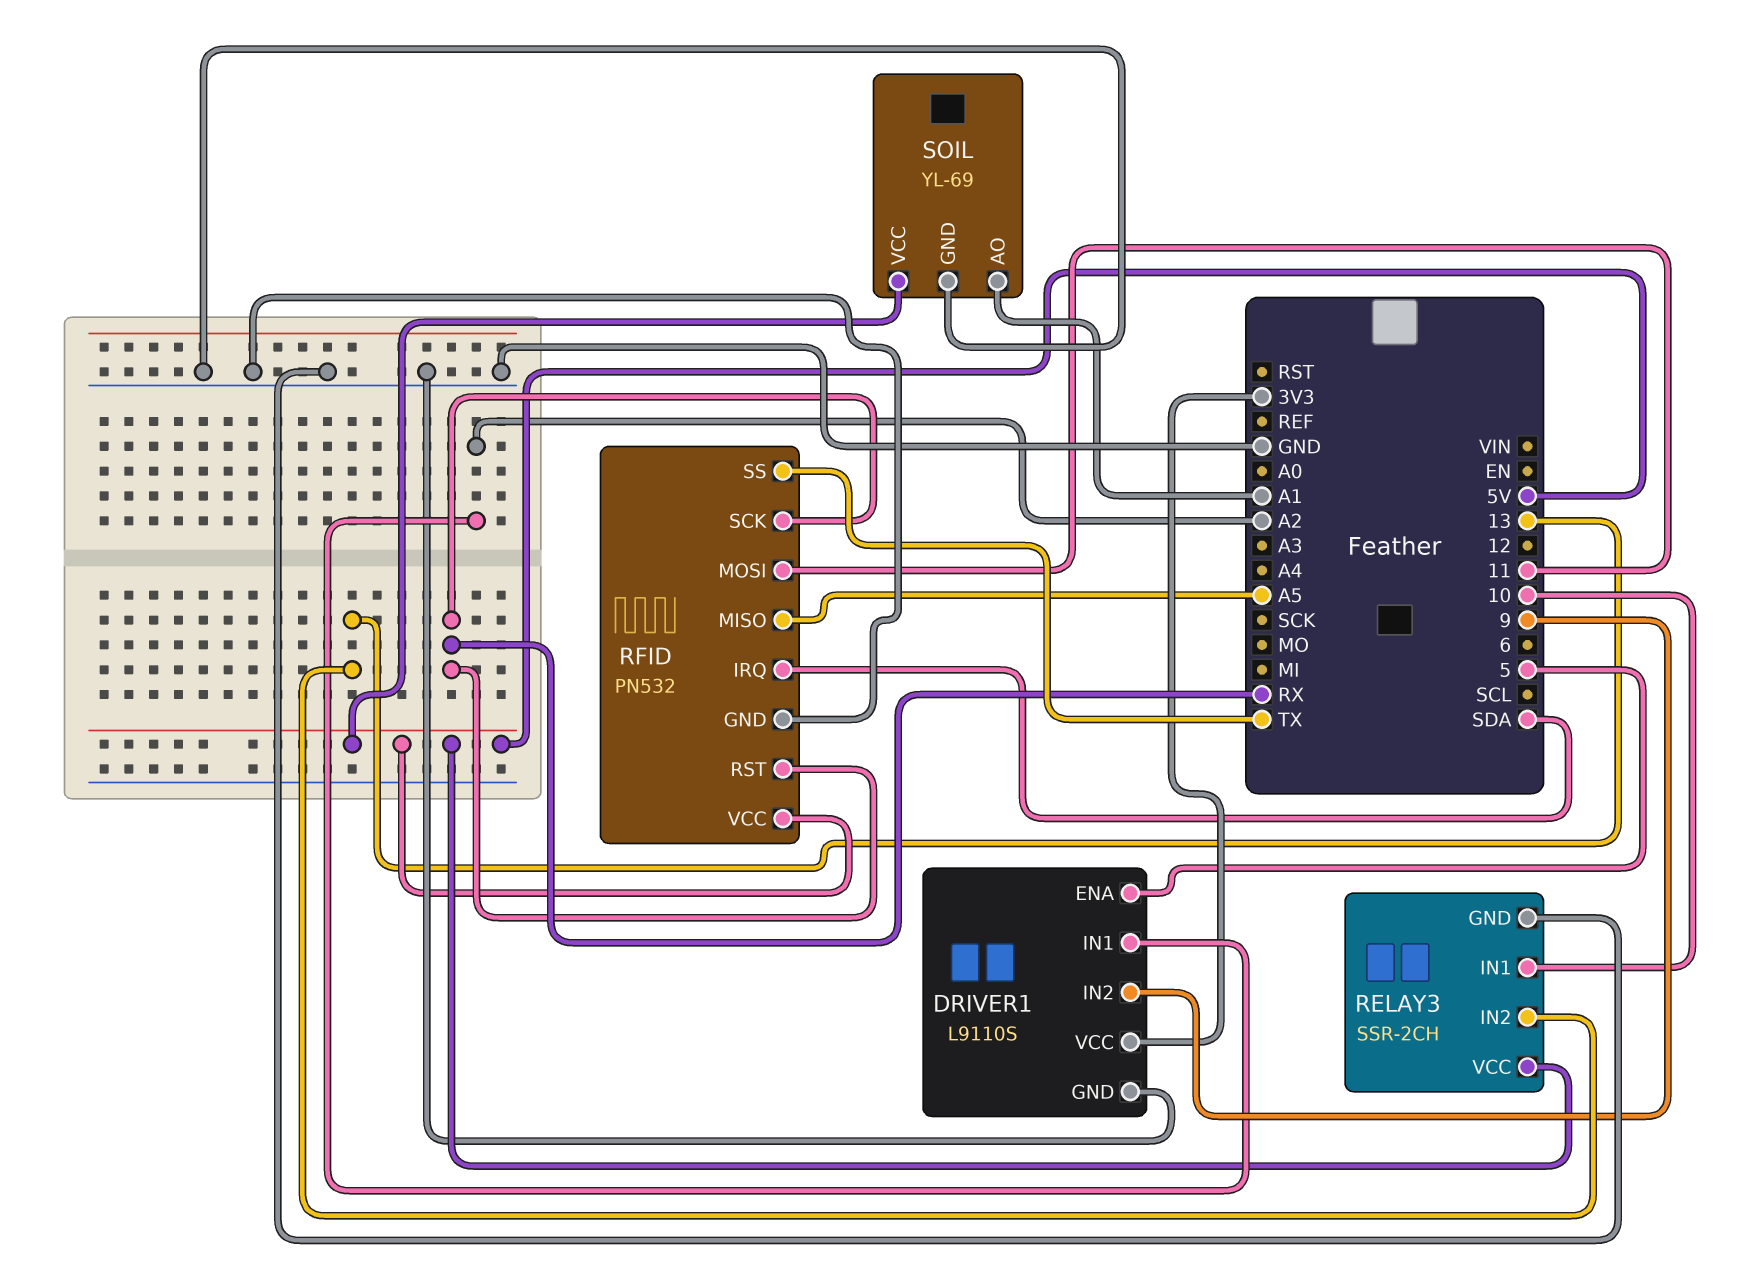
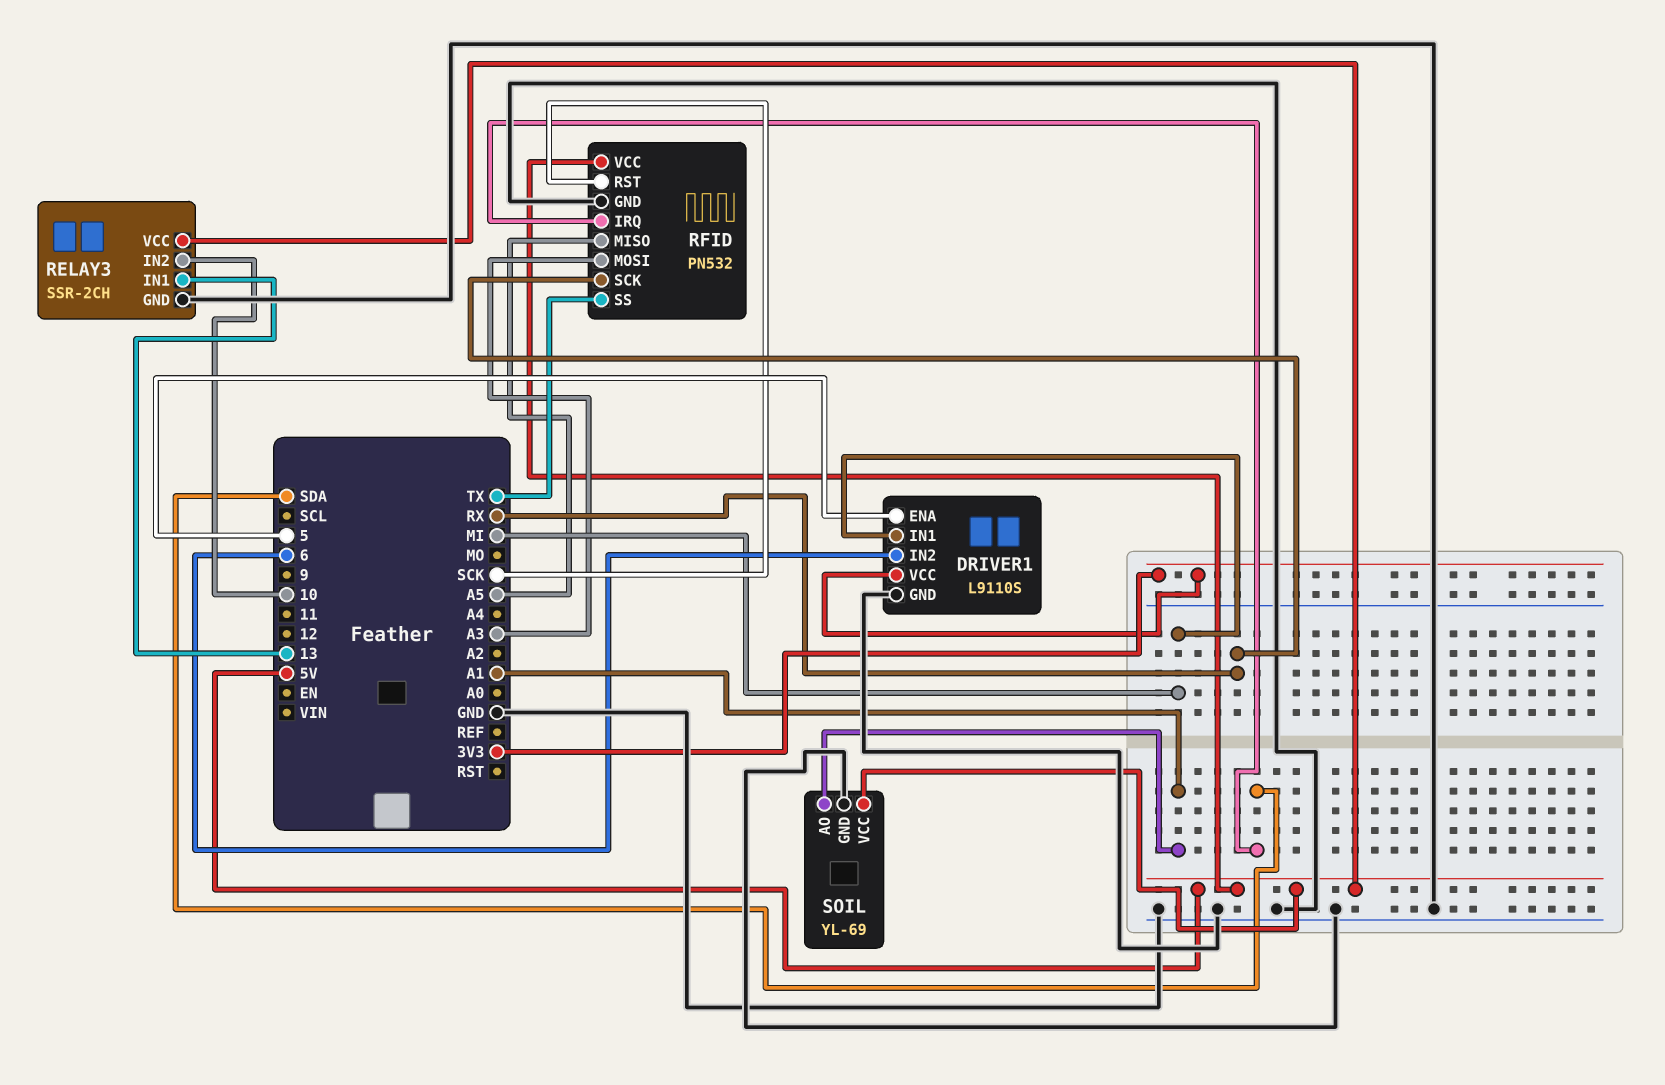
DRIVER1 pin IN1: A2 -> MI
DRIVER1 pin IN2: 9 -> 6
RELAY3 pin IN1: 10 -> 13
RELAY3 pin IN2: 13 -> 10
RFID pin MOSI: 11 -> A3
RFID pin RST: RX -> SCK

